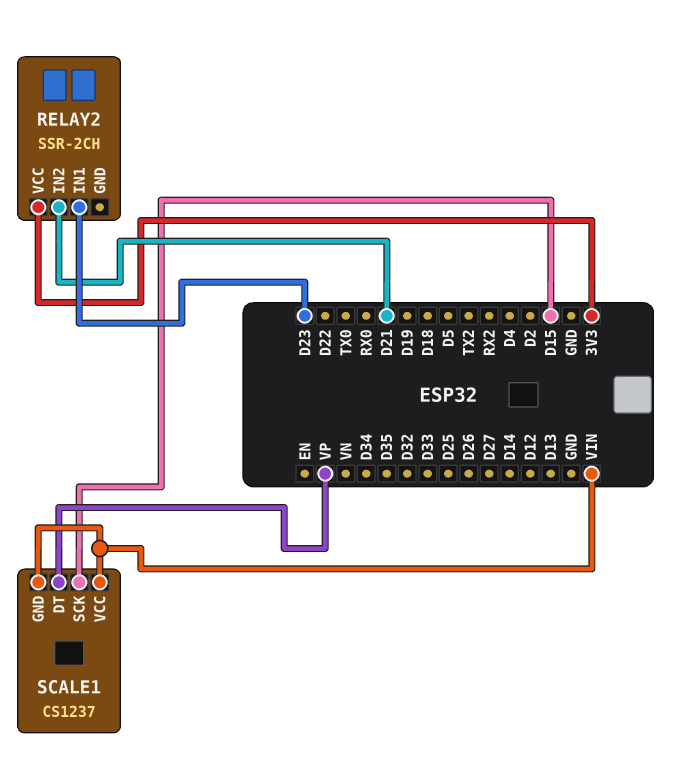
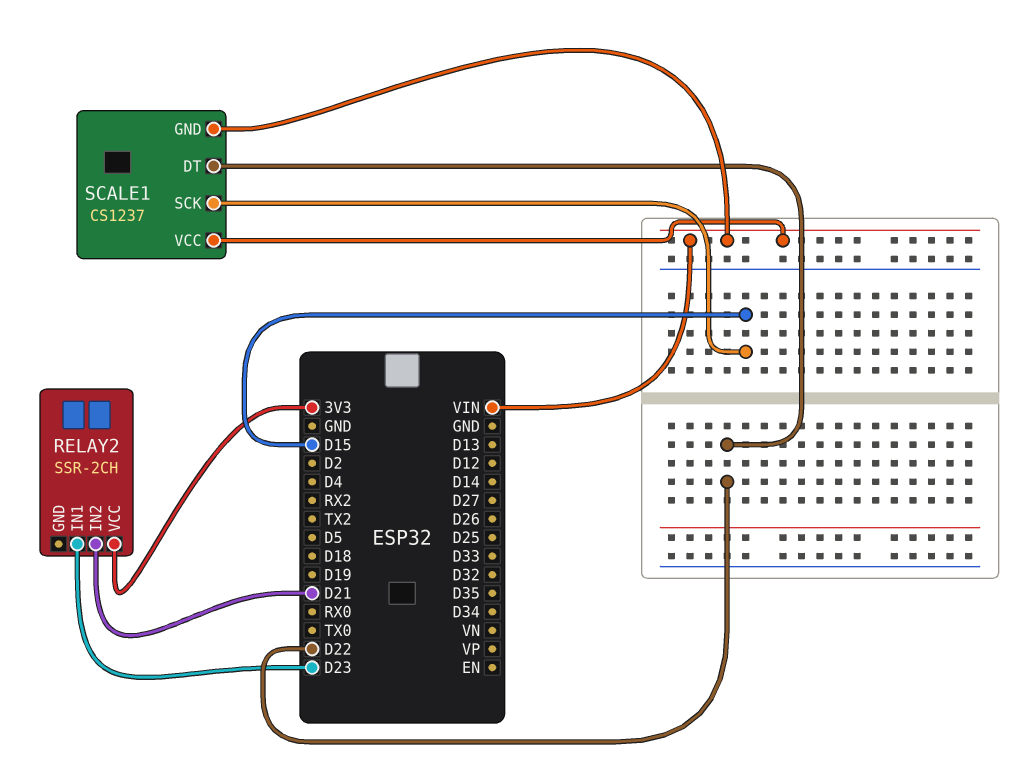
SCALE1 pin DT: VP -> D22

